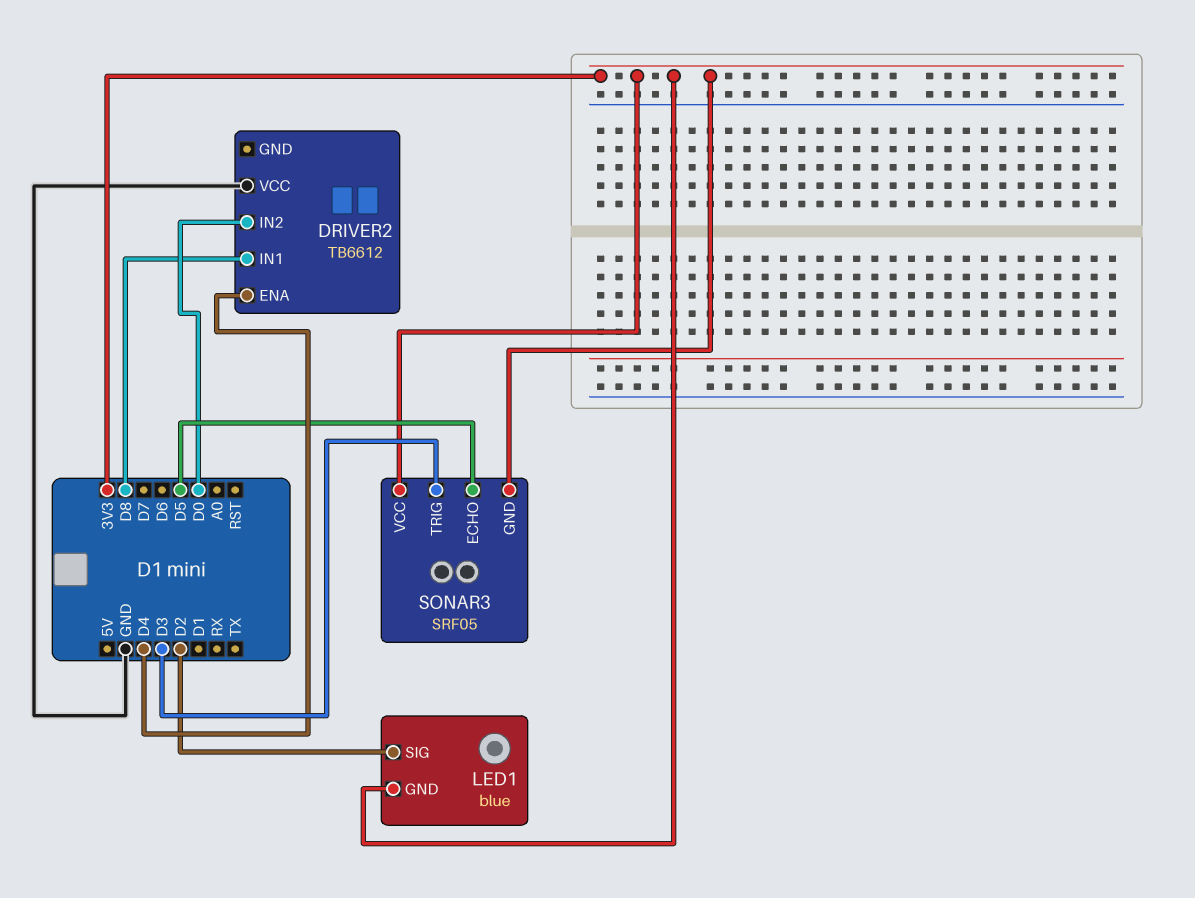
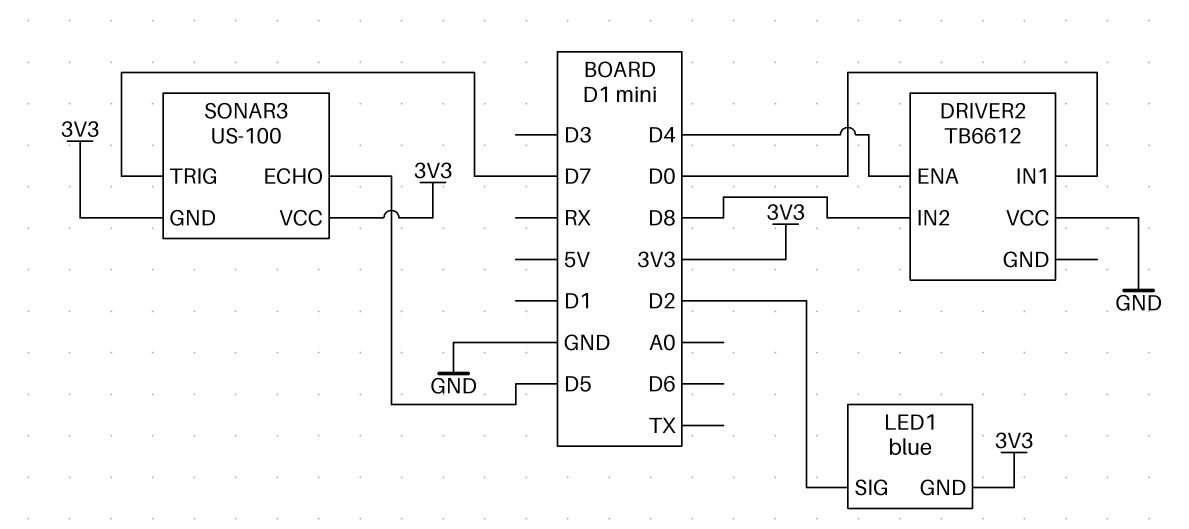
DRIVER2 pin IN1: D8 -> D0
DRIVER2 pin IN2: D0 -> D8
SONAR3: SRF05 -> US-100
SONAR3 pin TRIG: D3 -> D7

